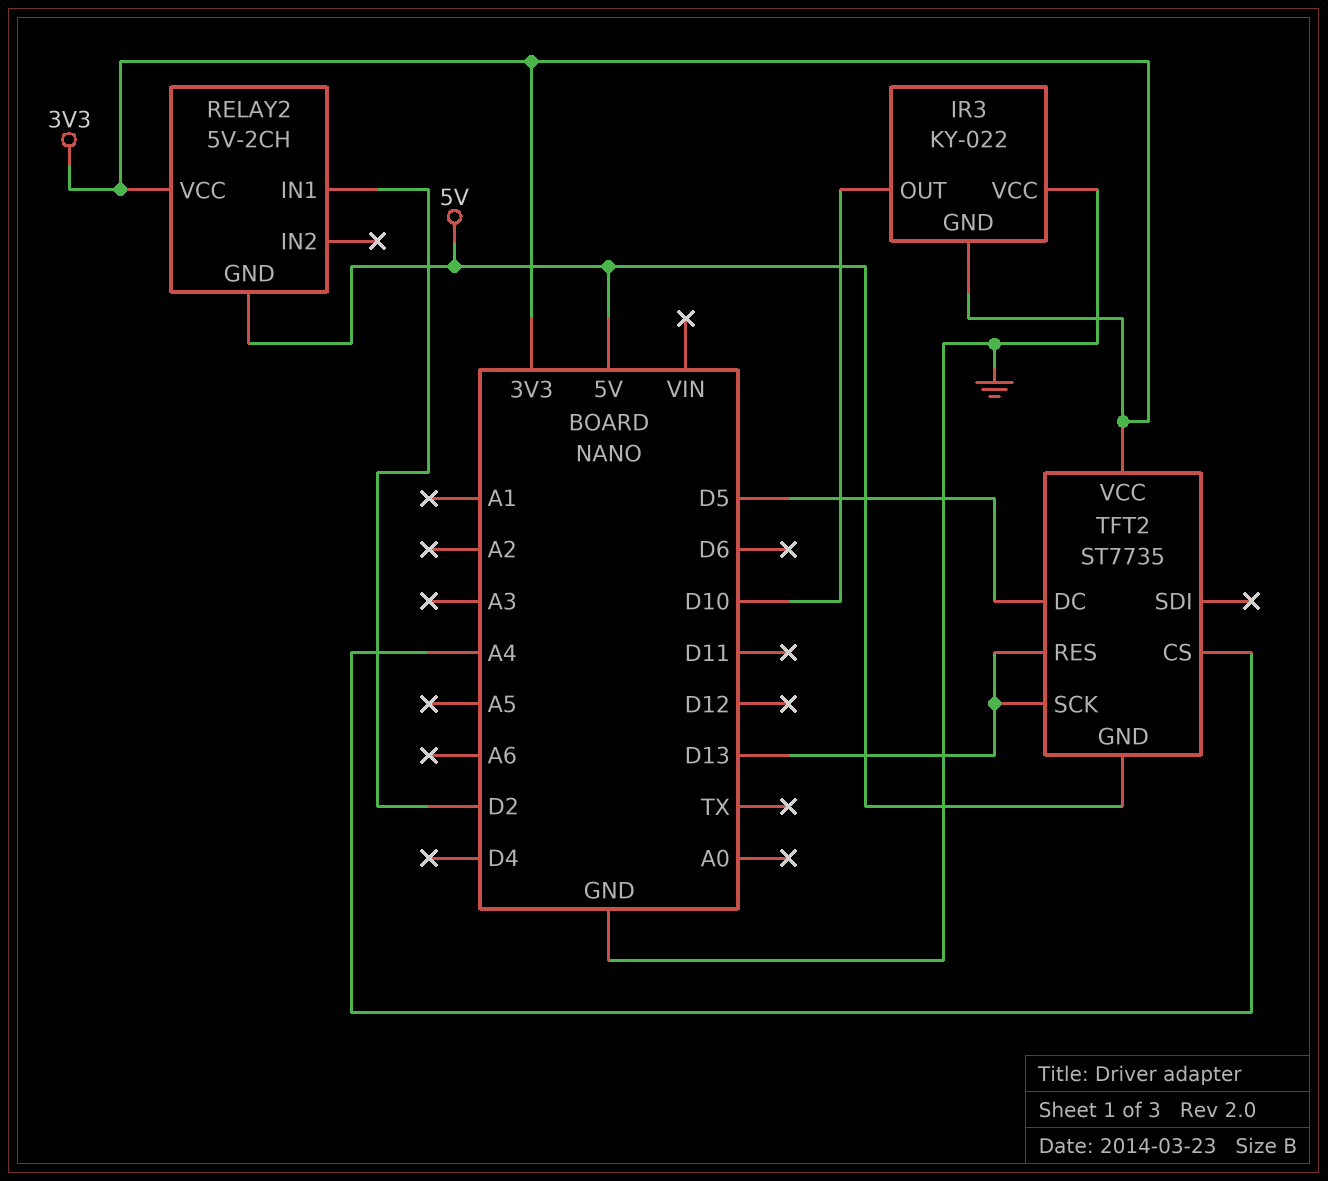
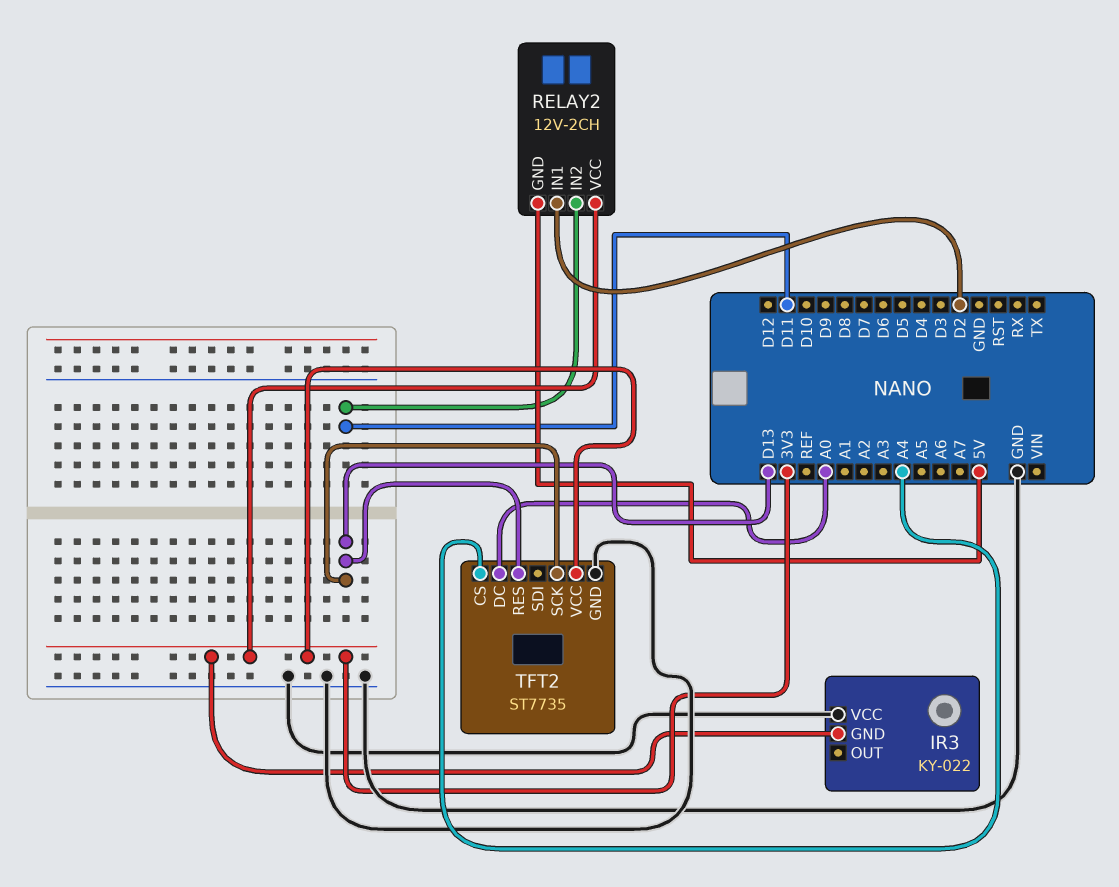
IR3 pin OUT: D10 -> none
RELAY2: 5V-2CH -> 12V-2CH
RELAY2 pin IN2: none -> D11
TFT2 pin DC: D5 -> A0
TFT2 pin GND: 5V -> GND

